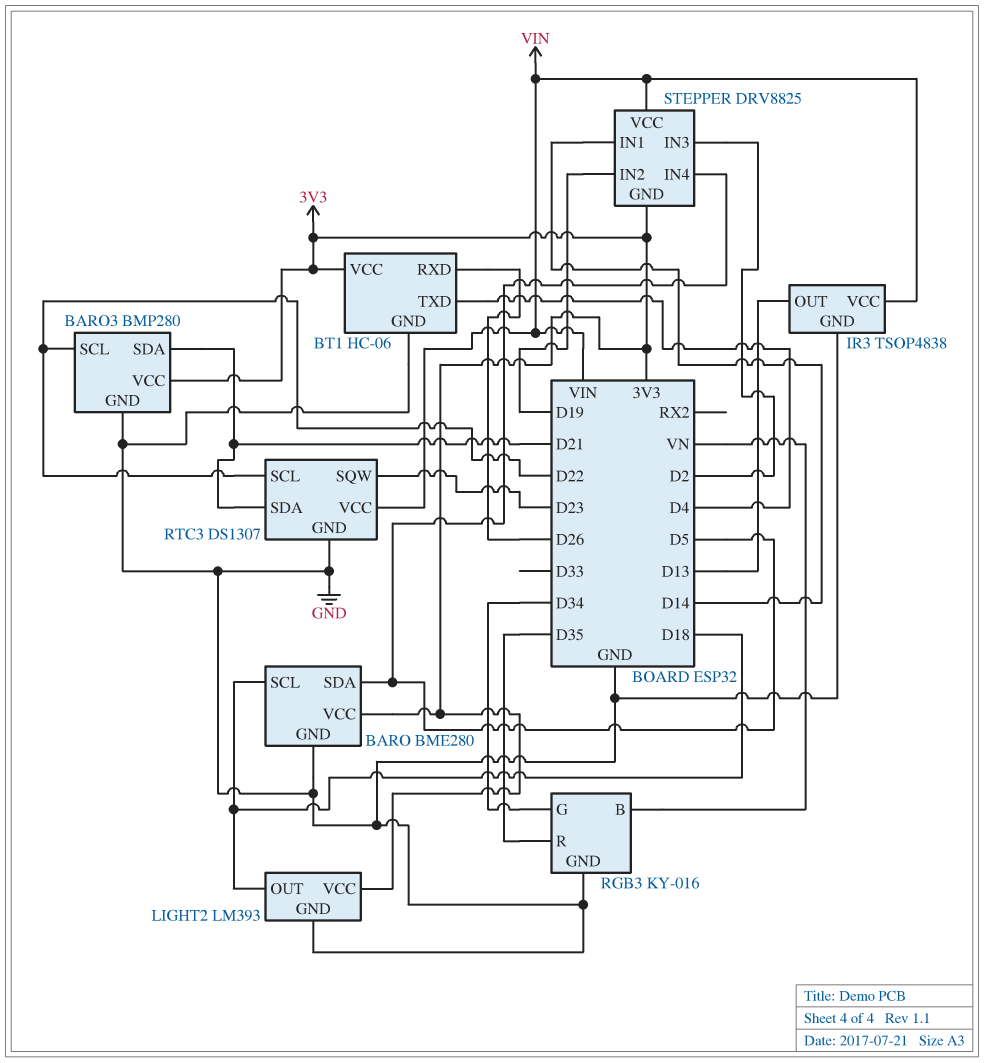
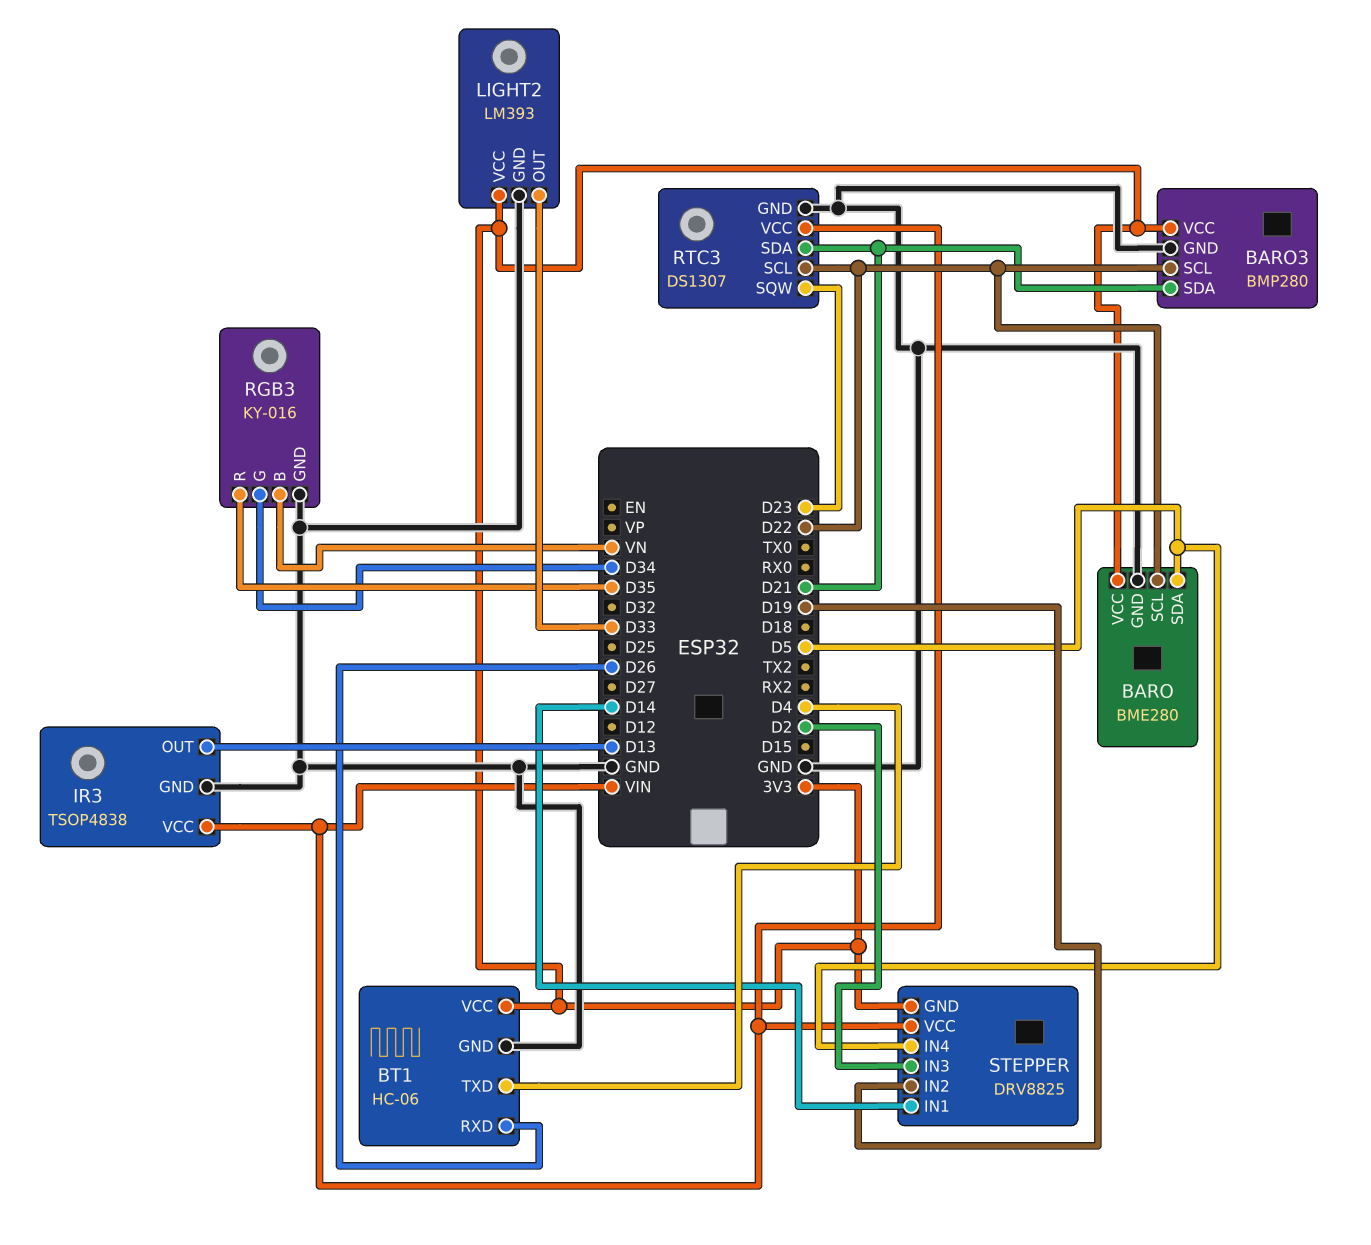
BARO pin SCL: D18 -> D22
LIGHT2 pin OUT: D18 -> D33

